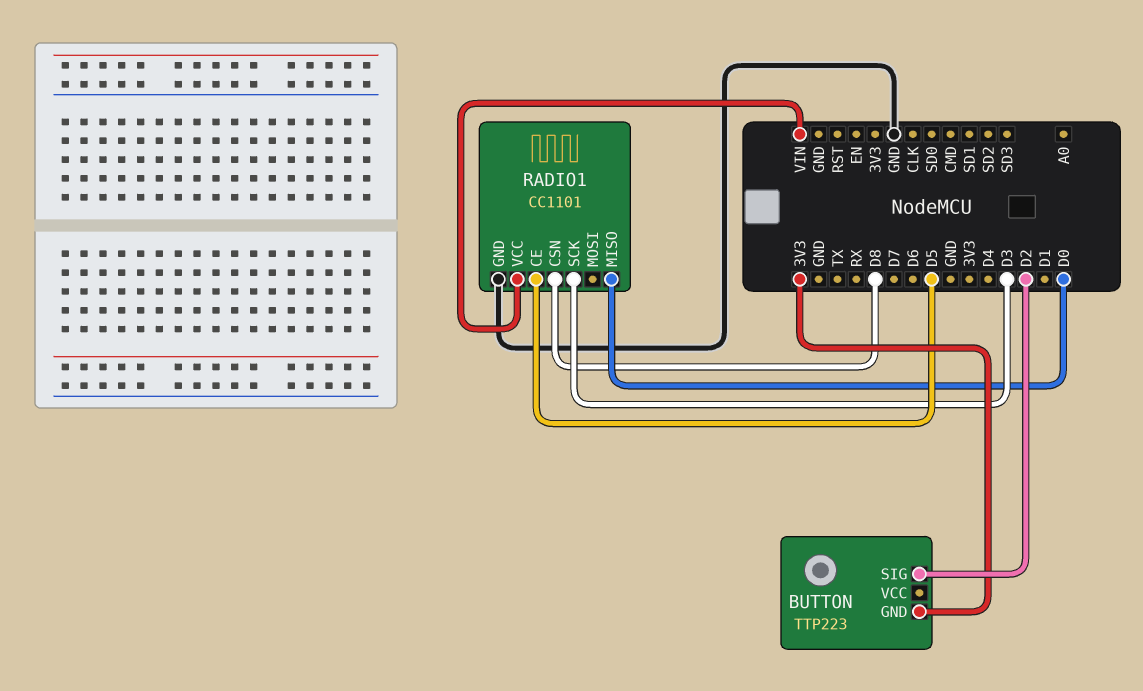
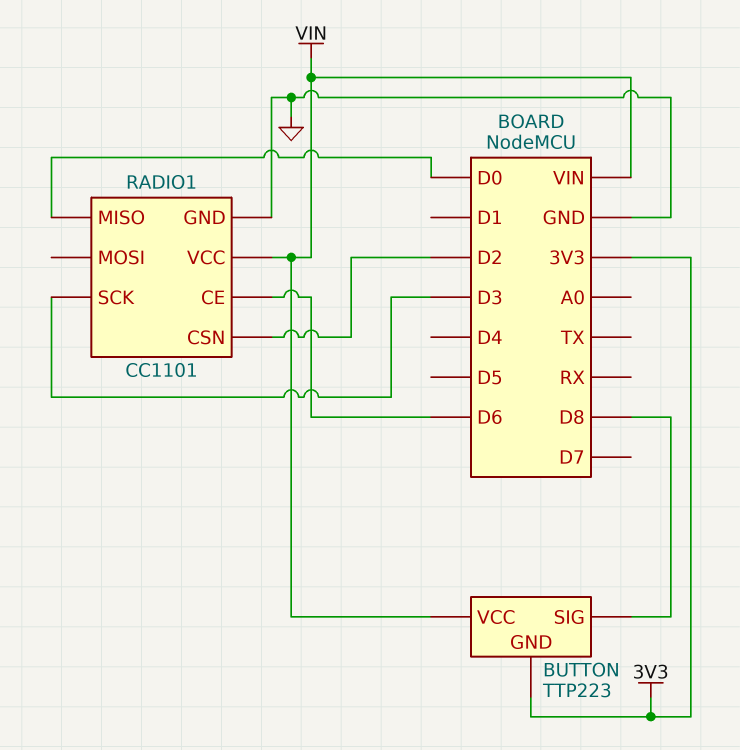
BUTTON pin SIG: D2 -> D8
BUTTON pin VCC: none -> VIN
RADIO1 pin CE: D5 -> D6
RADIO1 pin CSN: D8 -> D2

